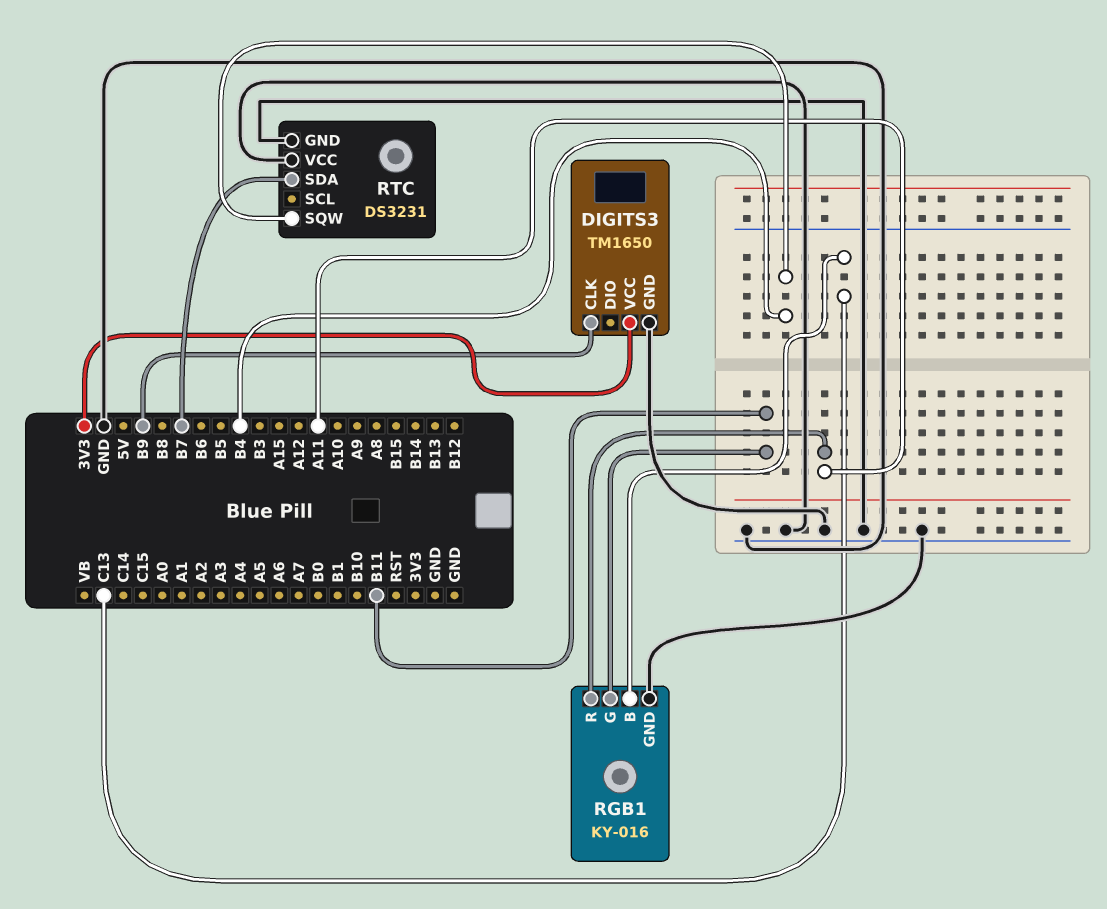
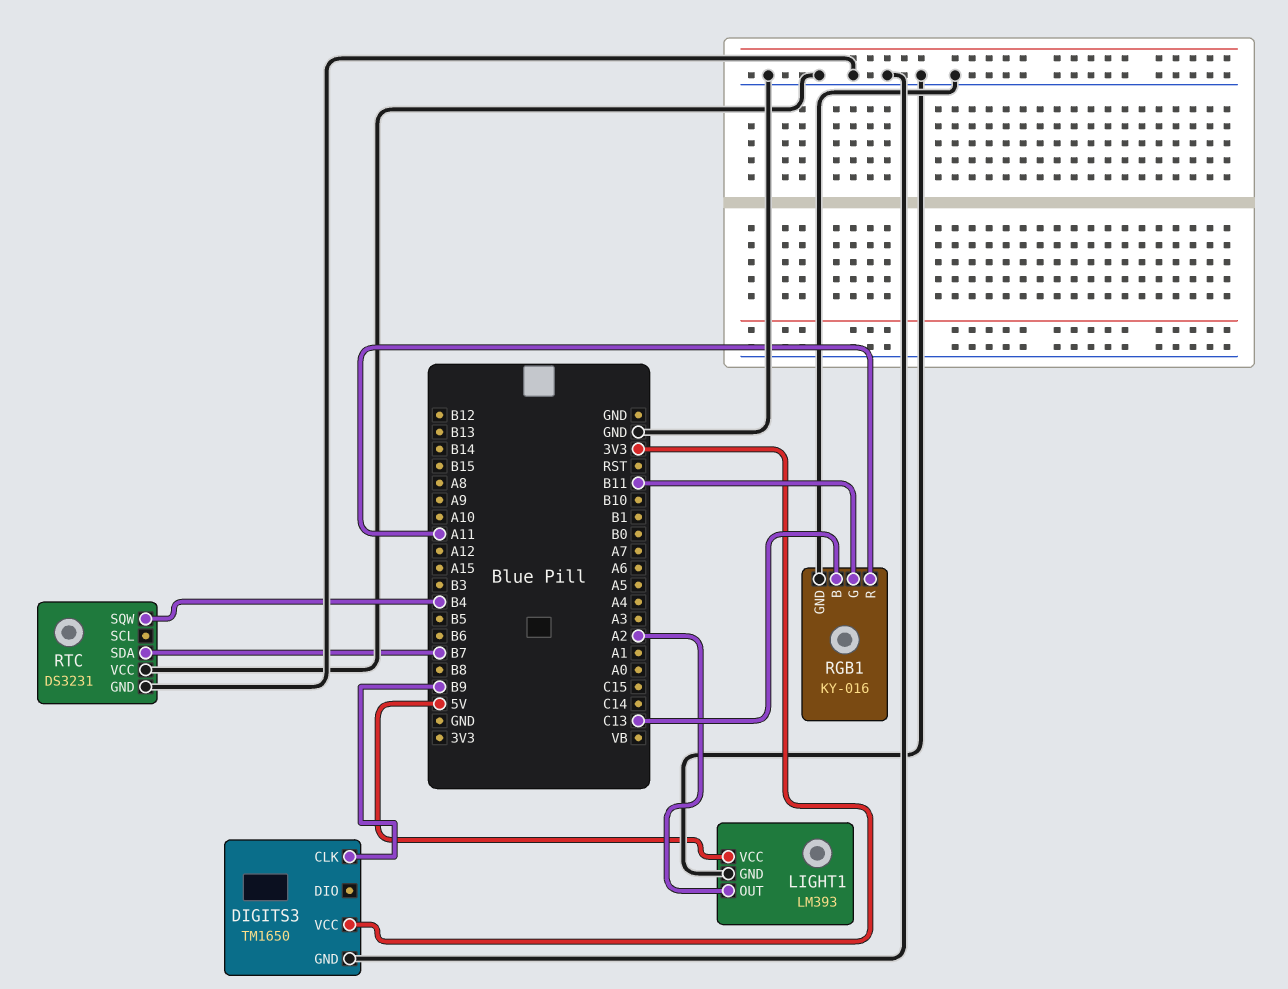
LIGHT1: none -> LM393
LIGHT1 pin GND: none -> GND
LIGHT1 pin OUT: none -> A2
LIGHT1 pin VCC: none -> 5V

